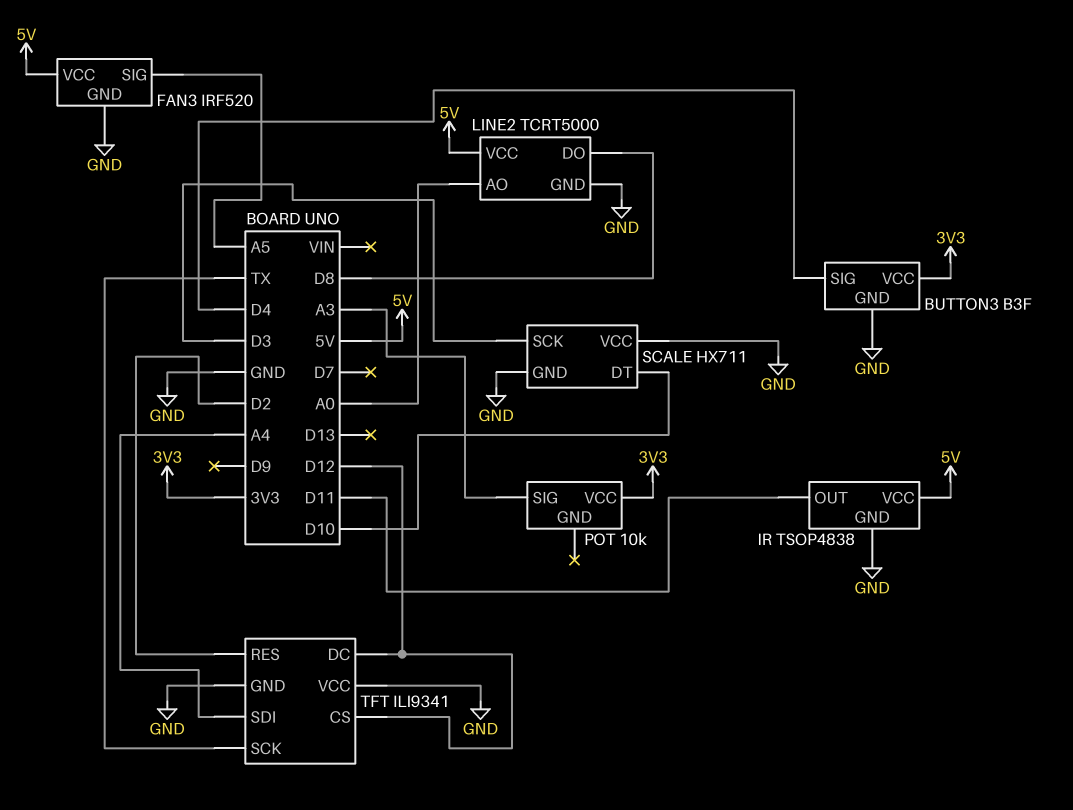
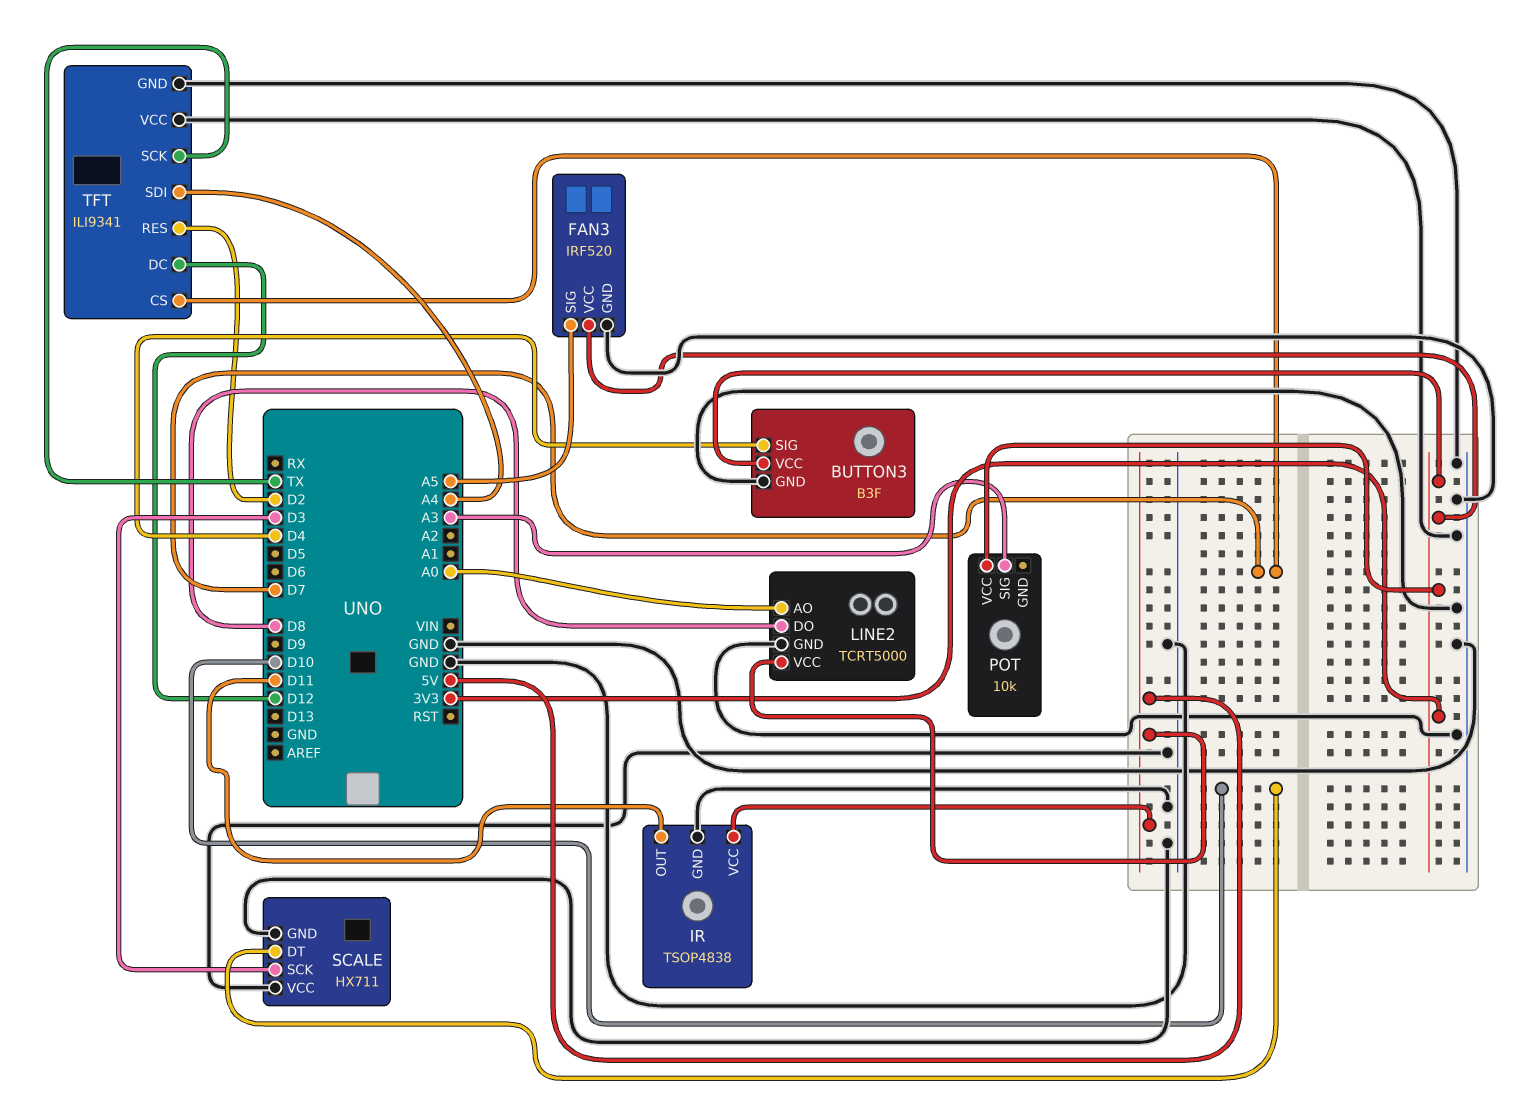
FAN3 pin VCC: 5V -> 3V3
TFT pin CS: D12 -> D7

